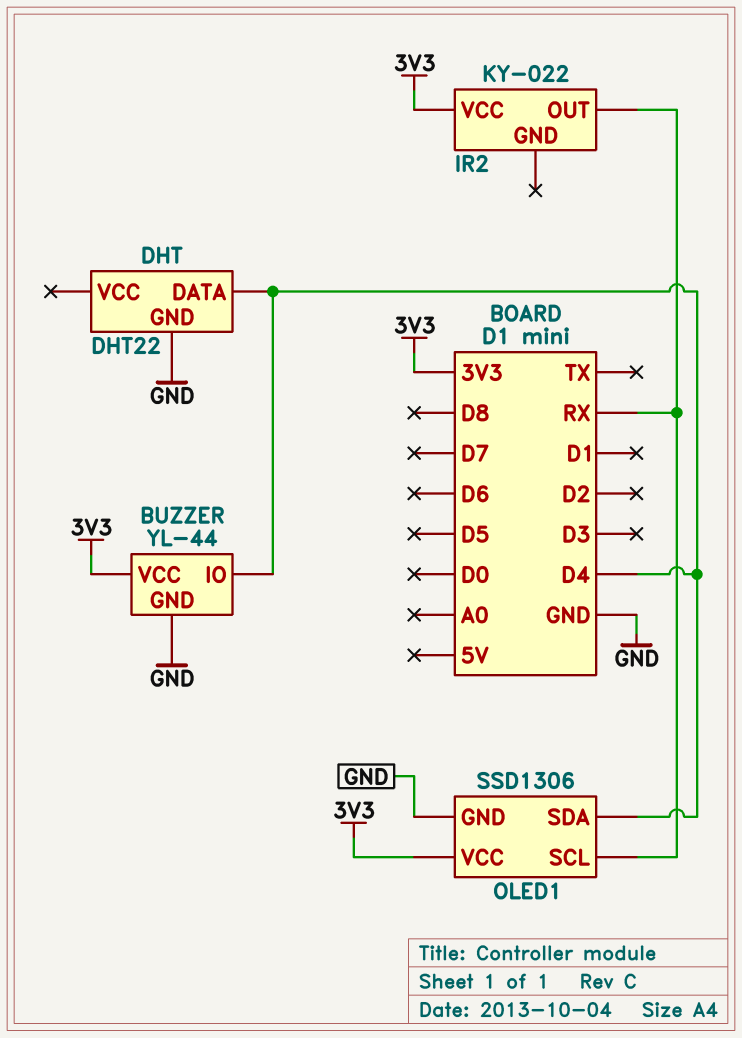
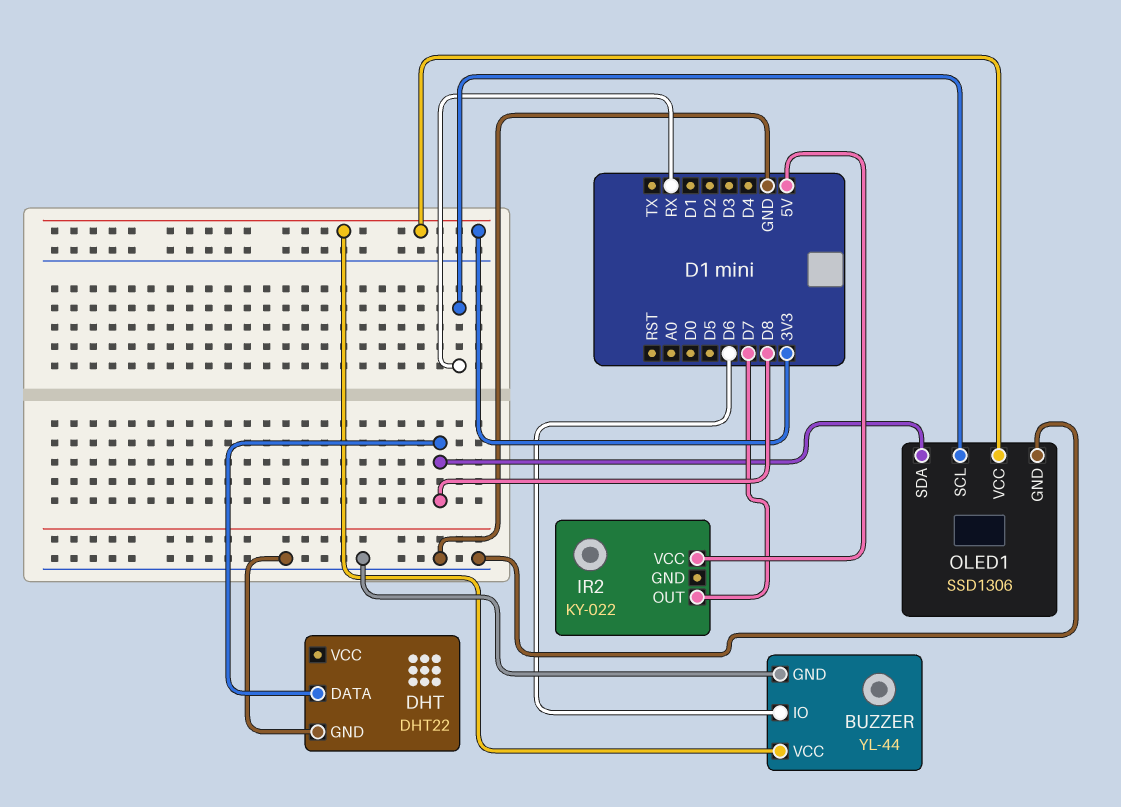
BUZZER pin IO: D4 -> D6
DHT pin DATA: D4 -> D8
IR2 pin OUT: RX -> D7
IR2 pin VCC: 3V3 -> 5V
OLED1 pin SDA: D4 -> D8

